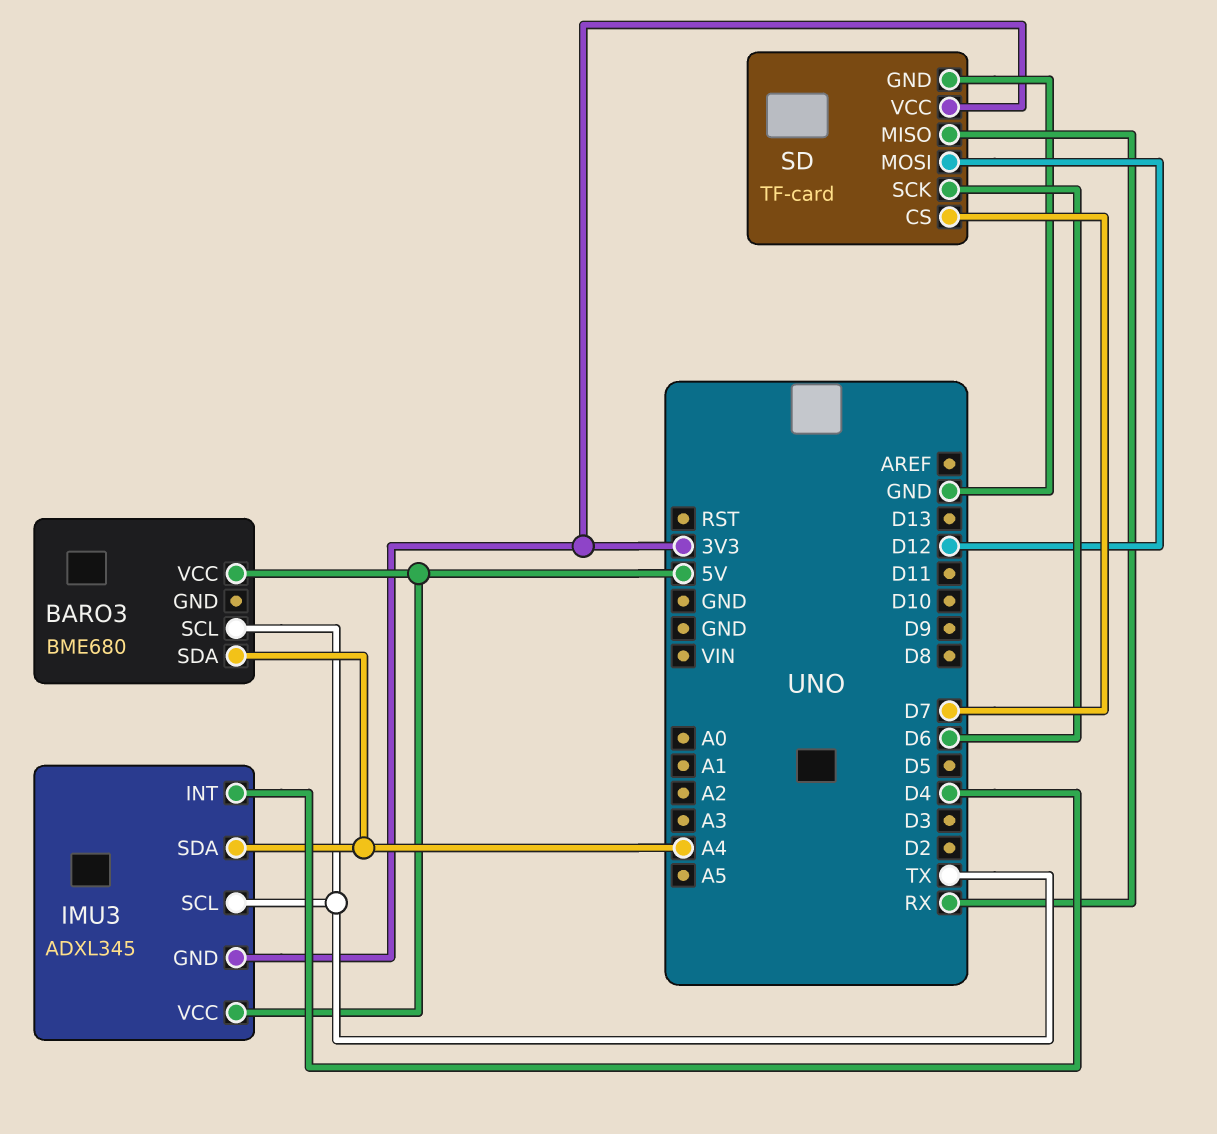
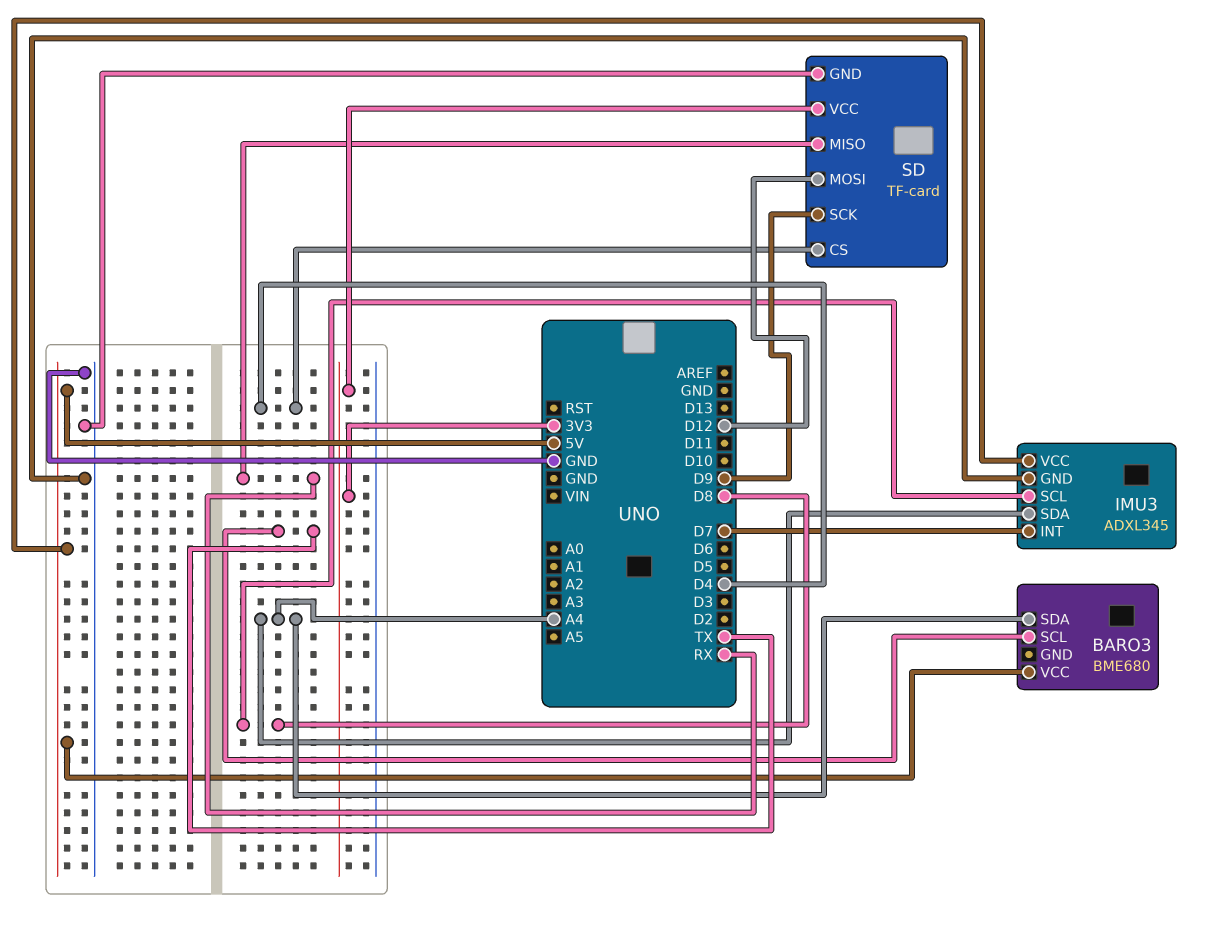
IMU3 pin GND: 3V3 -> GND
IMU3 pin INT: D4 -> D7
IMU3 pin SCL: TX -> D8
SD pin CS: D7 -> D4
SD pin SCK: D6 -> D9

